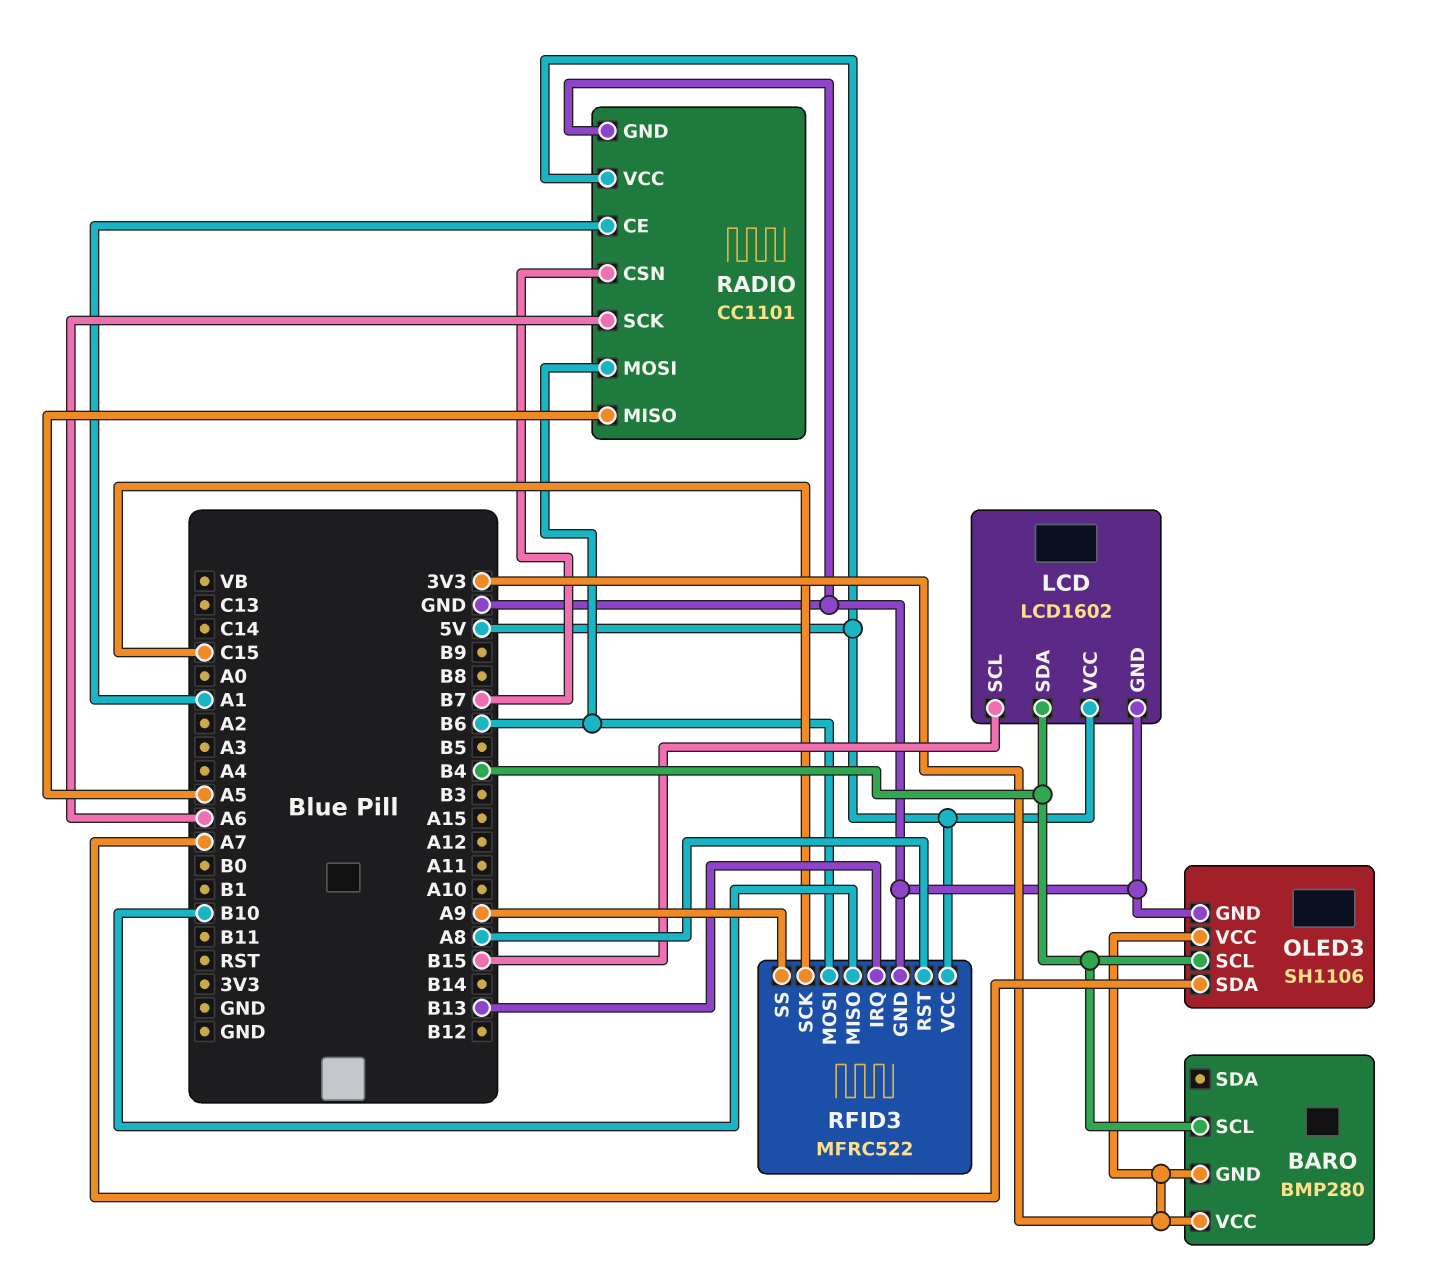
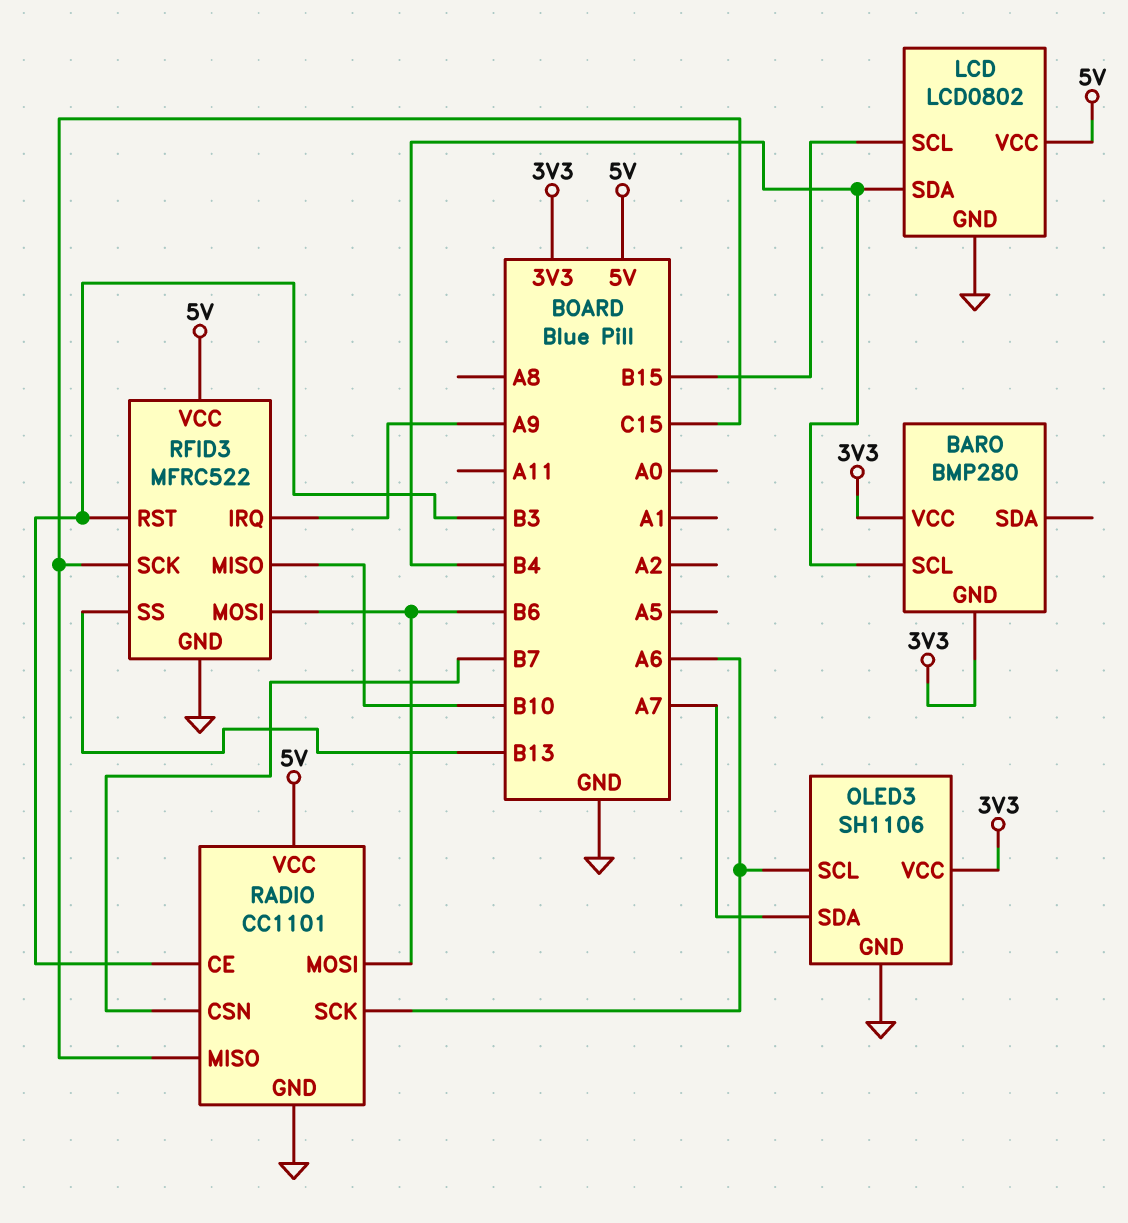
LCD: LCD1602 -> LCD0802
OLED3 pin SCL: B4 -> A6
RADIO pin CE: A1 -> B3
RADIO pin MISO: A5 -> C15
RFID3 pin IRQ: B13 -> A9
RFID3 pin RST: A8 -> B3
RFID3 pin SS: A9 -> B13

